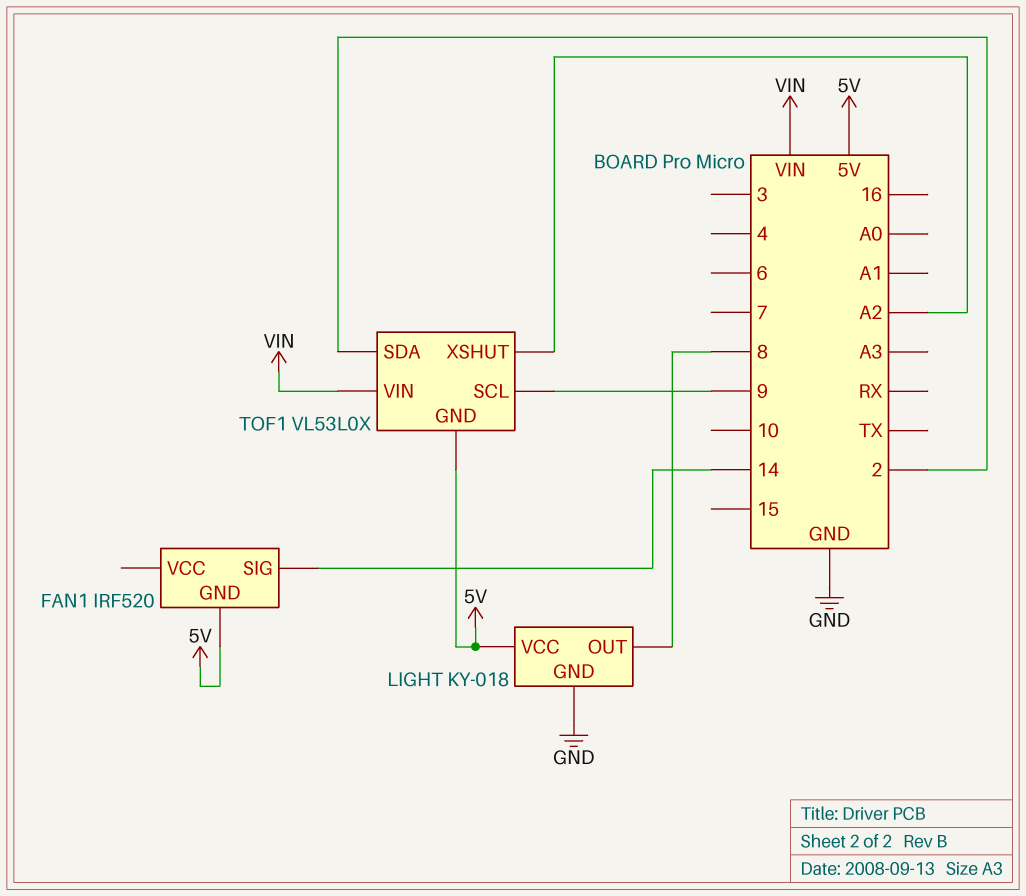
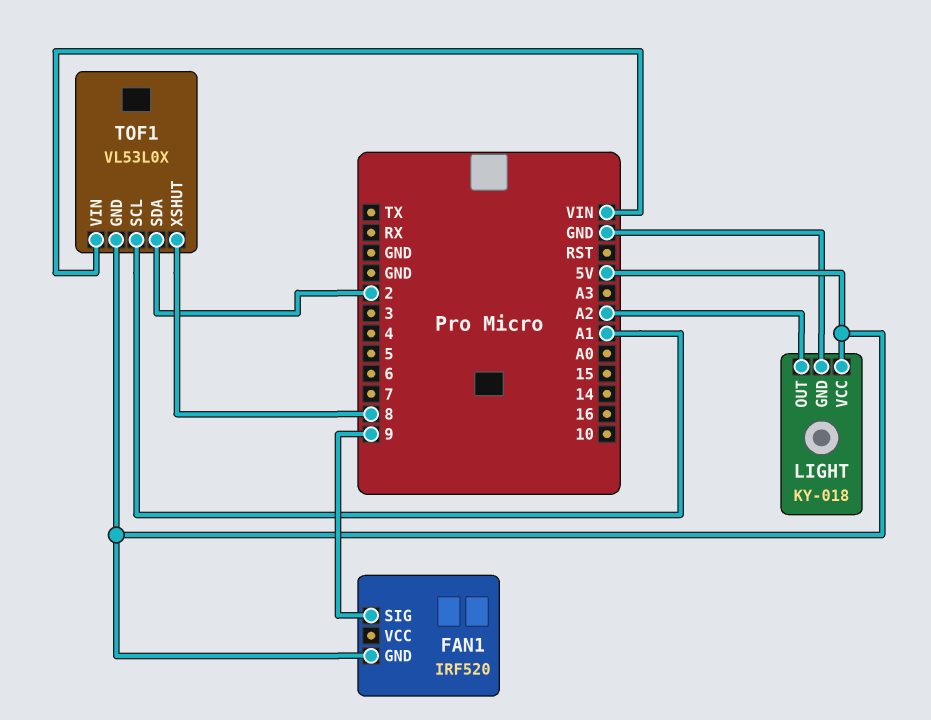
FAN1 pin SIG: 14 -> 9
LIGHT pin OUT: 8 -> A2
TOF1 pin SCL: 9 -> A1
TOF1 pin XSHUT: A2 -> 8

